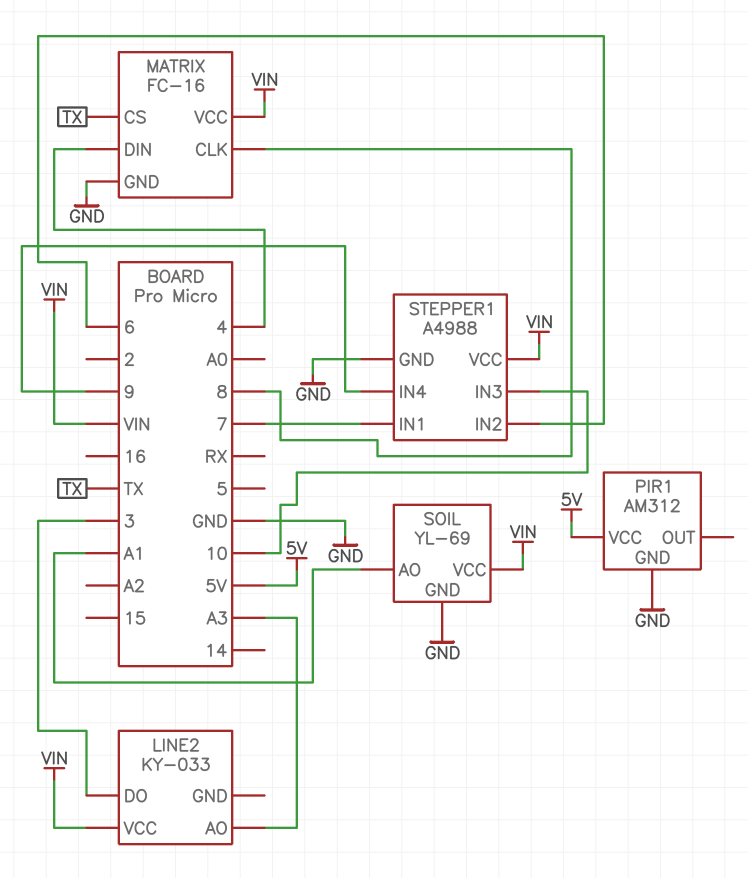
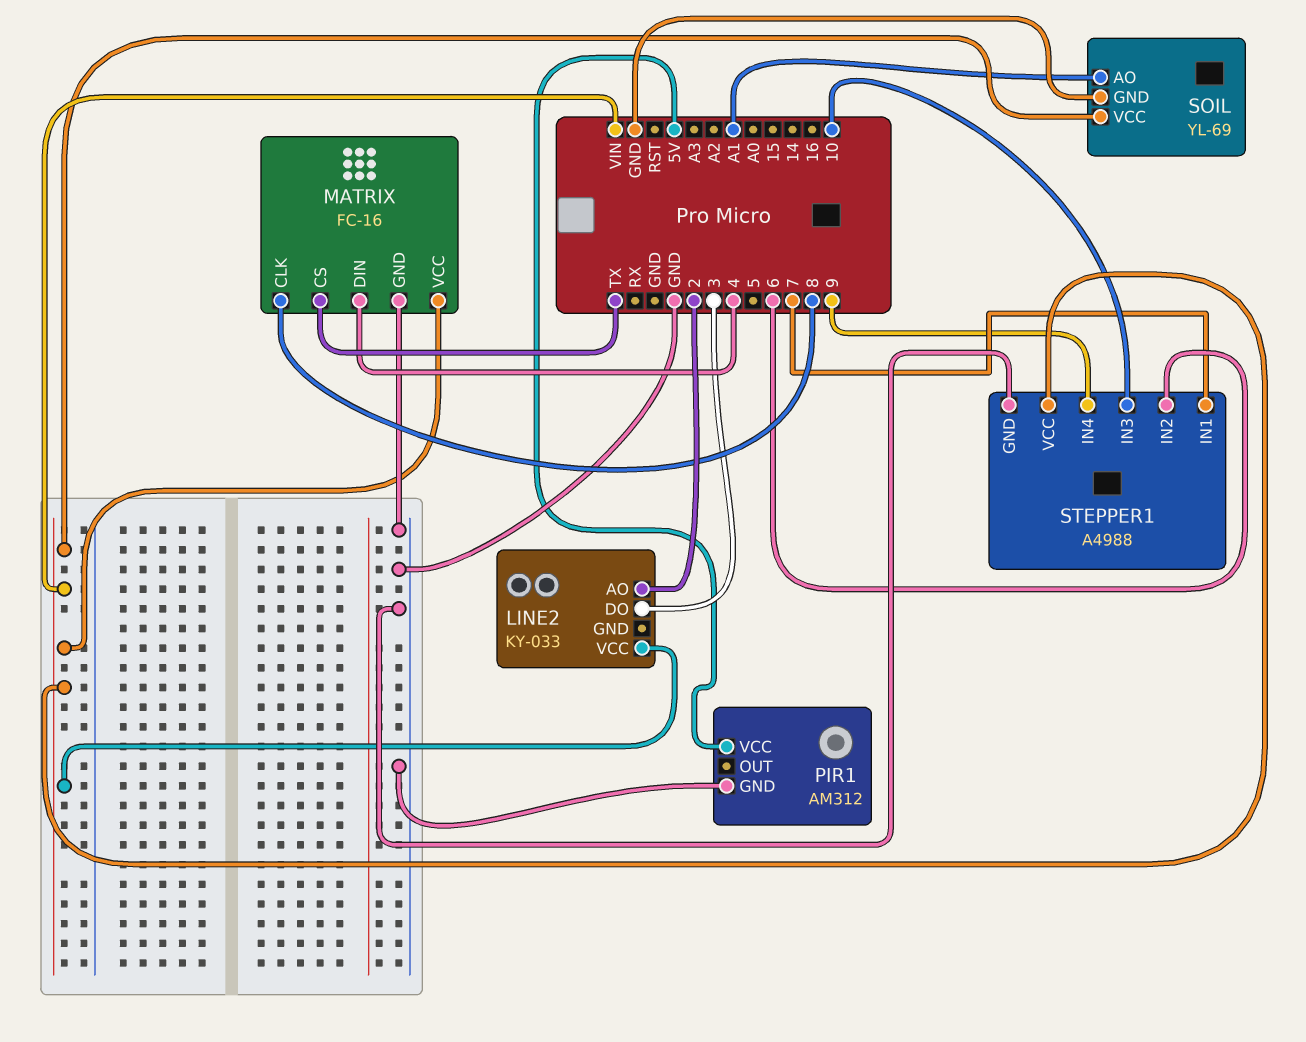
LINE2 pin AO: A3 -> 2

